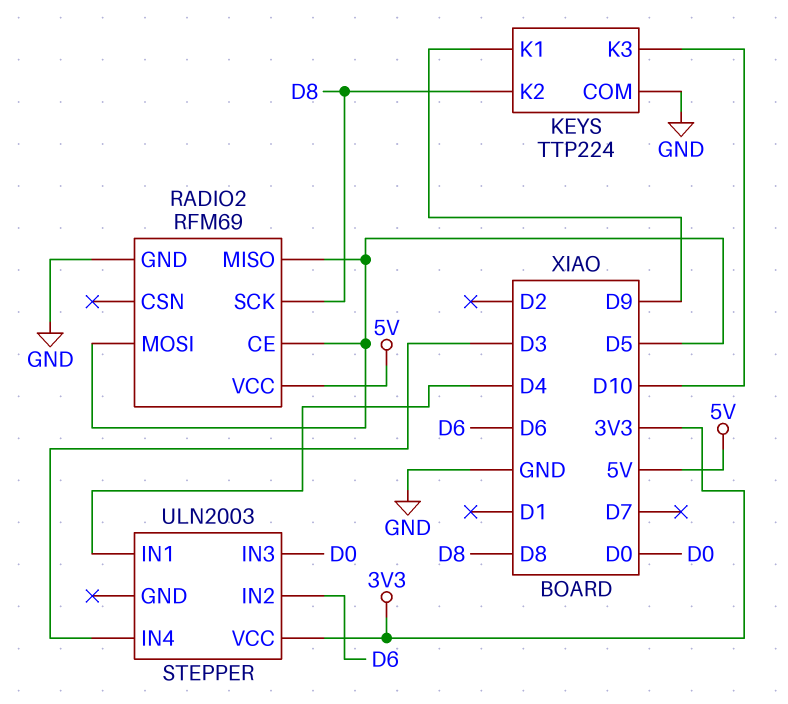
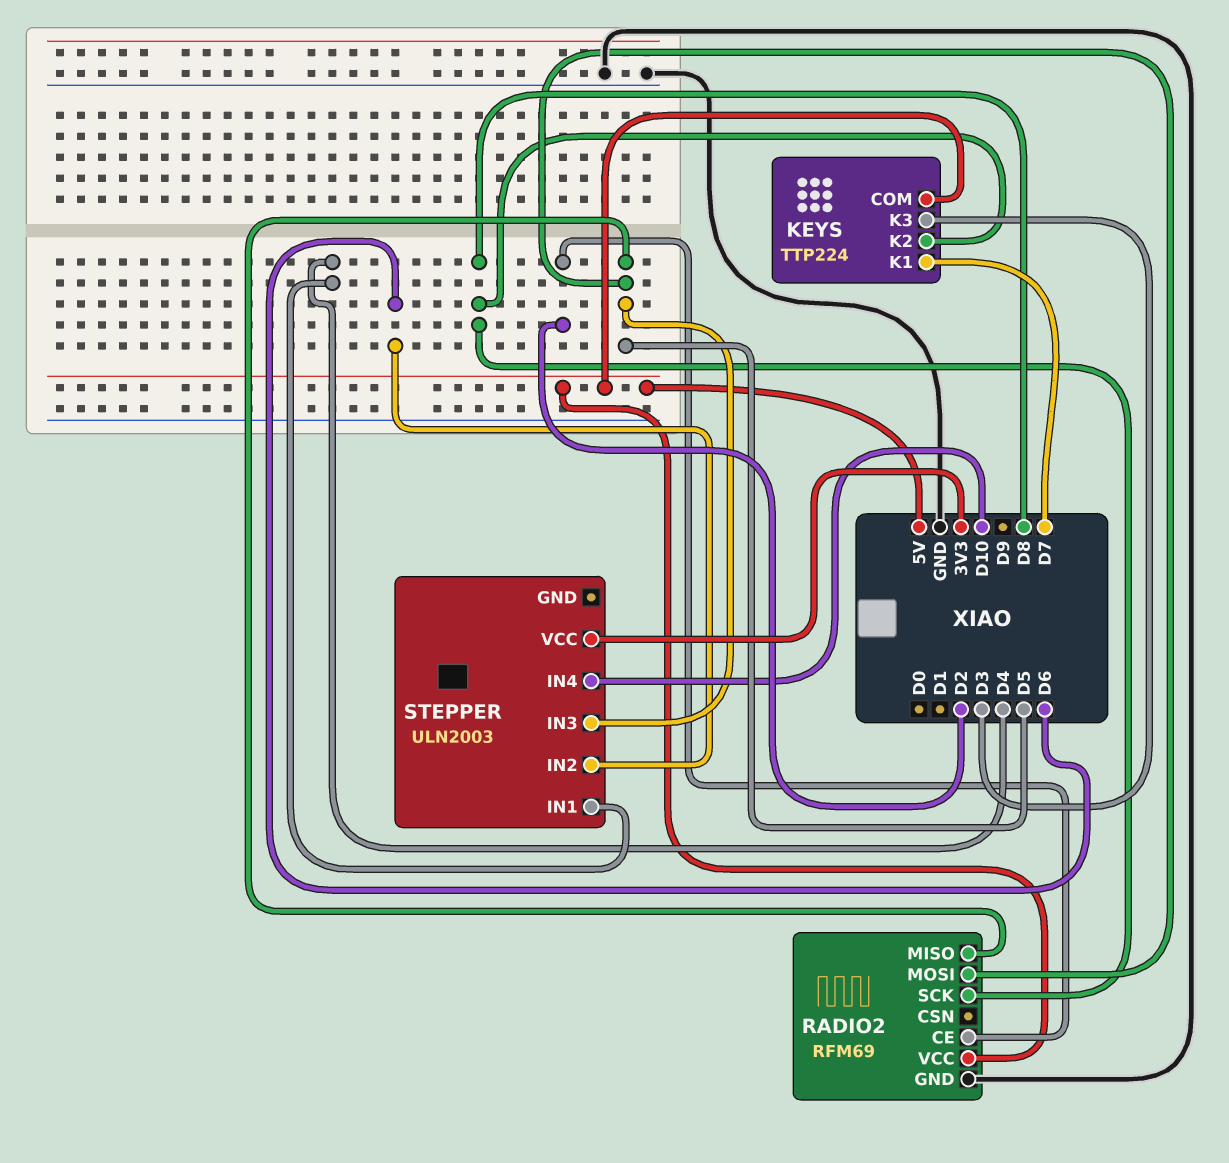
KEYS pin COM: GND -> 5V
KEYS pin K1: D9 -> D7
KEYS pin K3: D10 -> D3
RADIO2 pin CE: D5 -> D2
STEPPER pin IN3: D0 -> D5
STEPPER pin IN4: D3 -> D10

